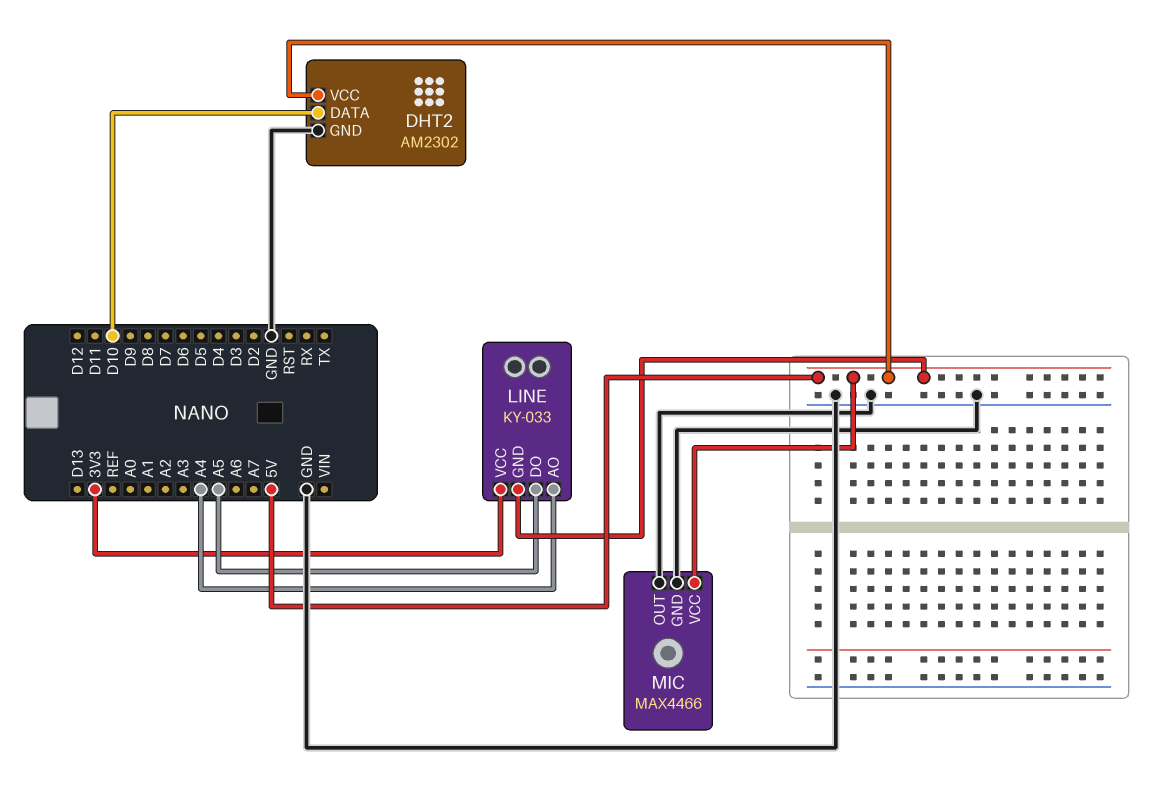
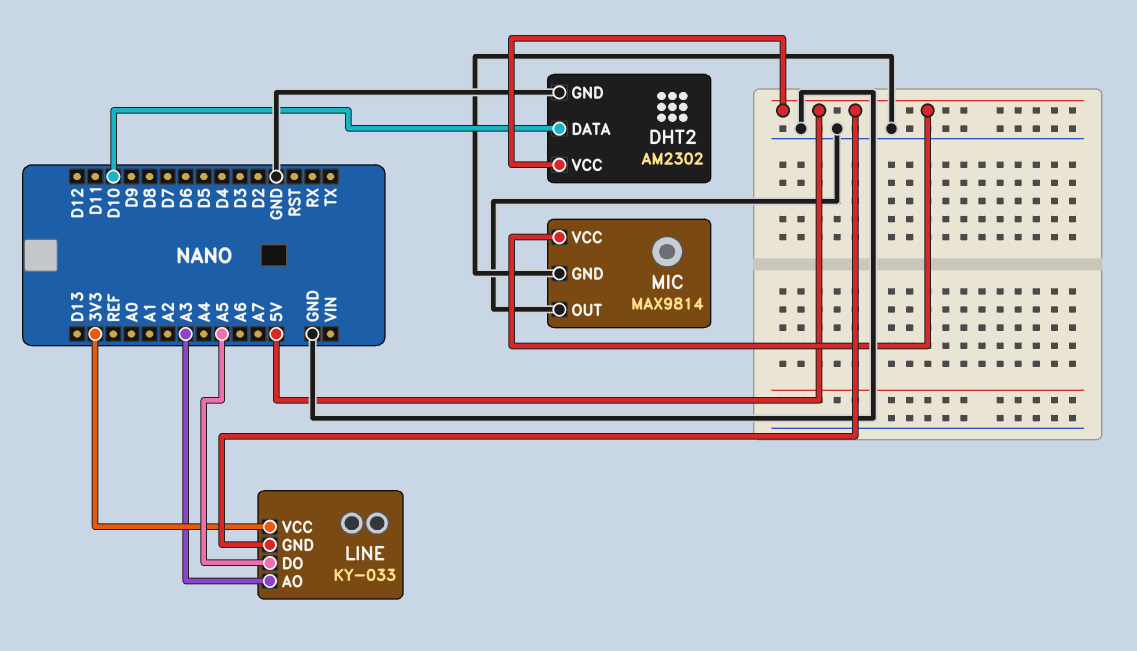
LINE pin AO: A4 -> A3
MIC: MAX4466 -> MAX9814

